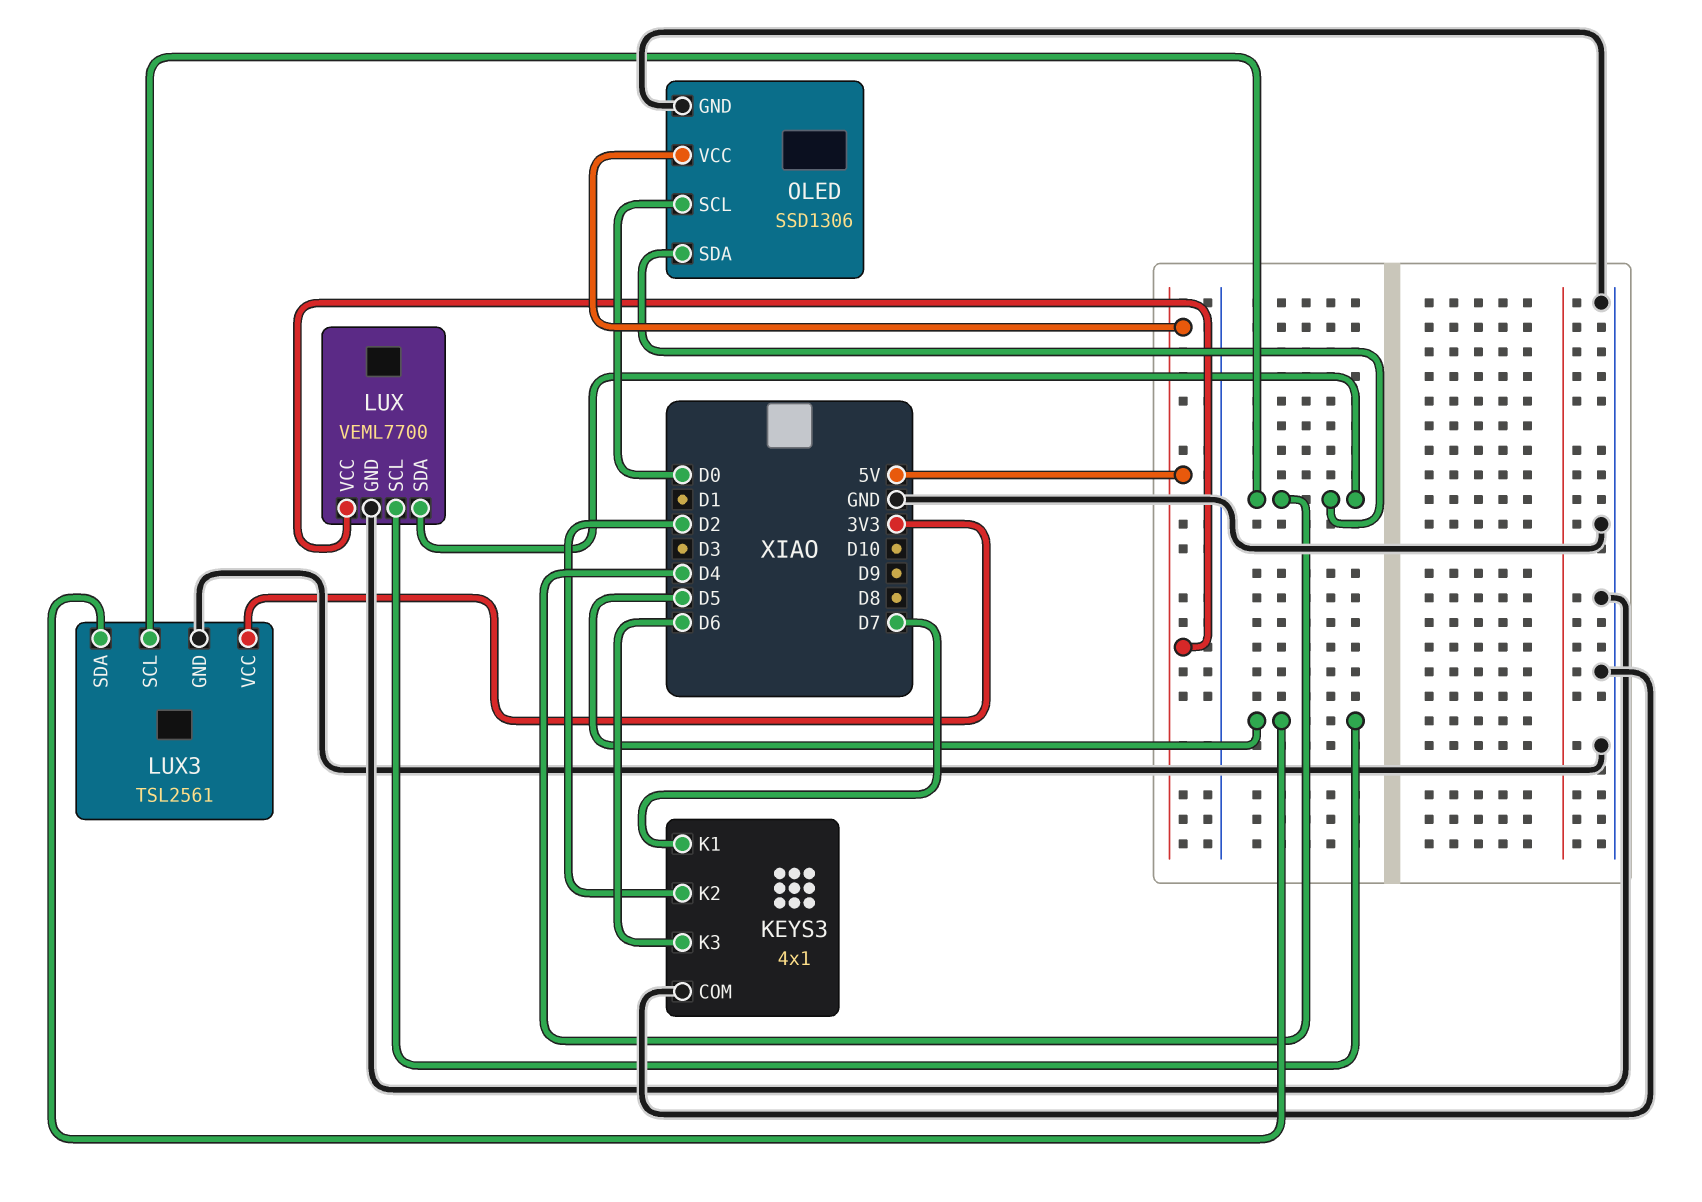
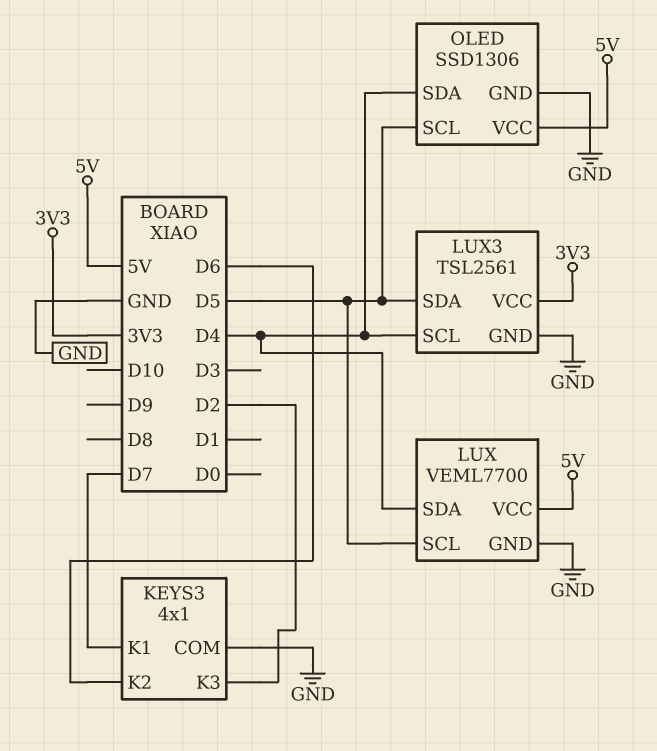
KEYS3 pin K2: D2 -> D6
KEYS3 pin K3: D6 -> D2
OLED pin SCL: D0 -> D5

